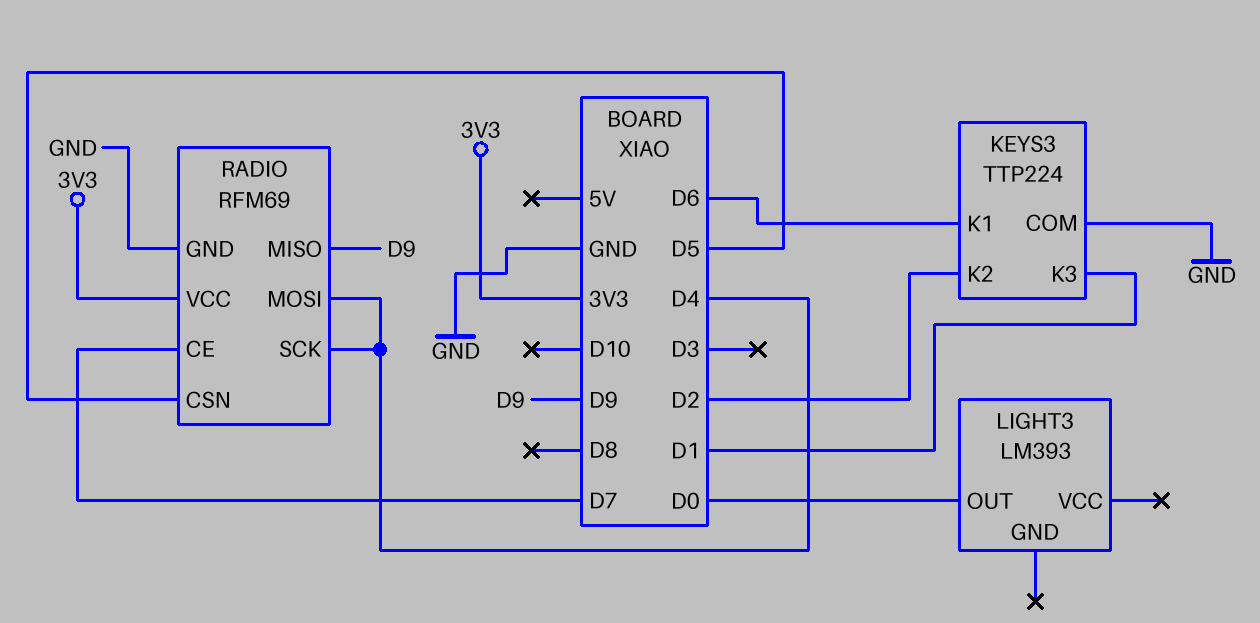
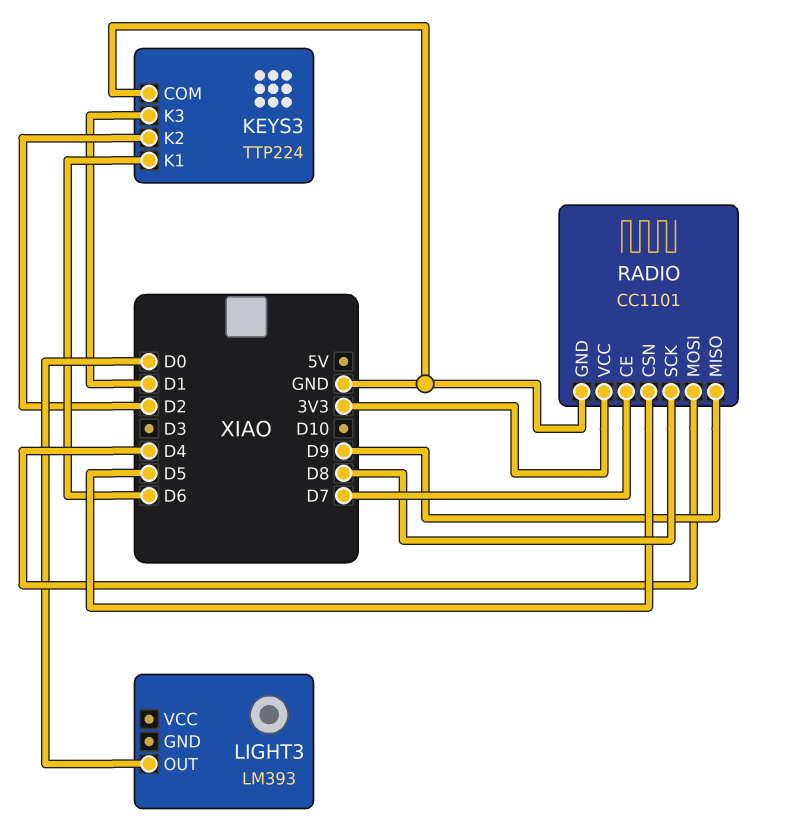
RADIO: RFM69 -> CC1101
RADIO pin SCK: D4 -> D8

